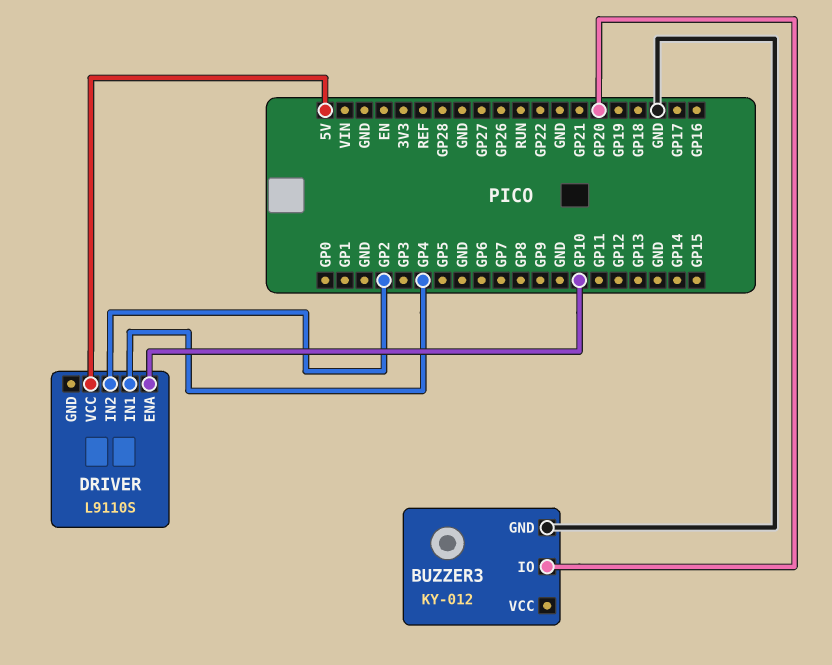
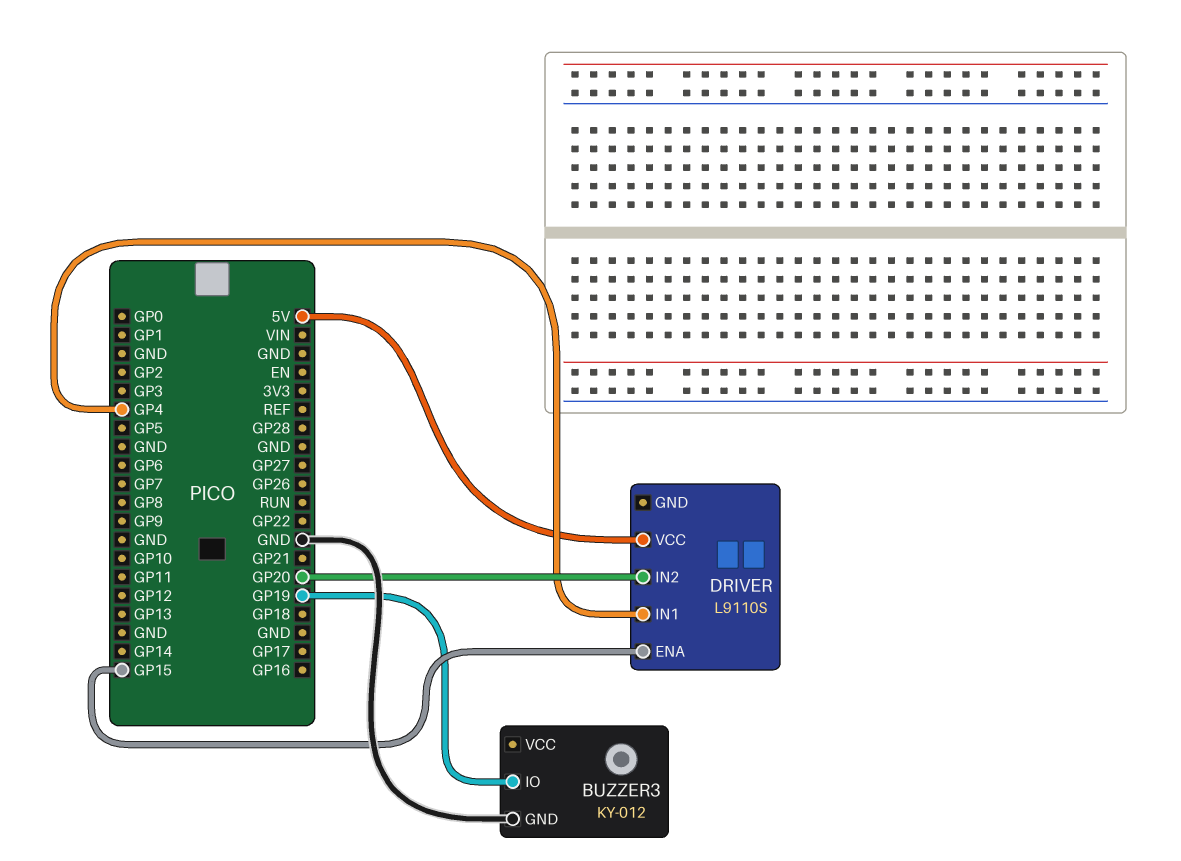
BUZZER3 pin IO: GP20 -> GP19
DRIVER pin ENA: GP10 -> GP15
DRIVER pin IN2: GP2 -> GP20

